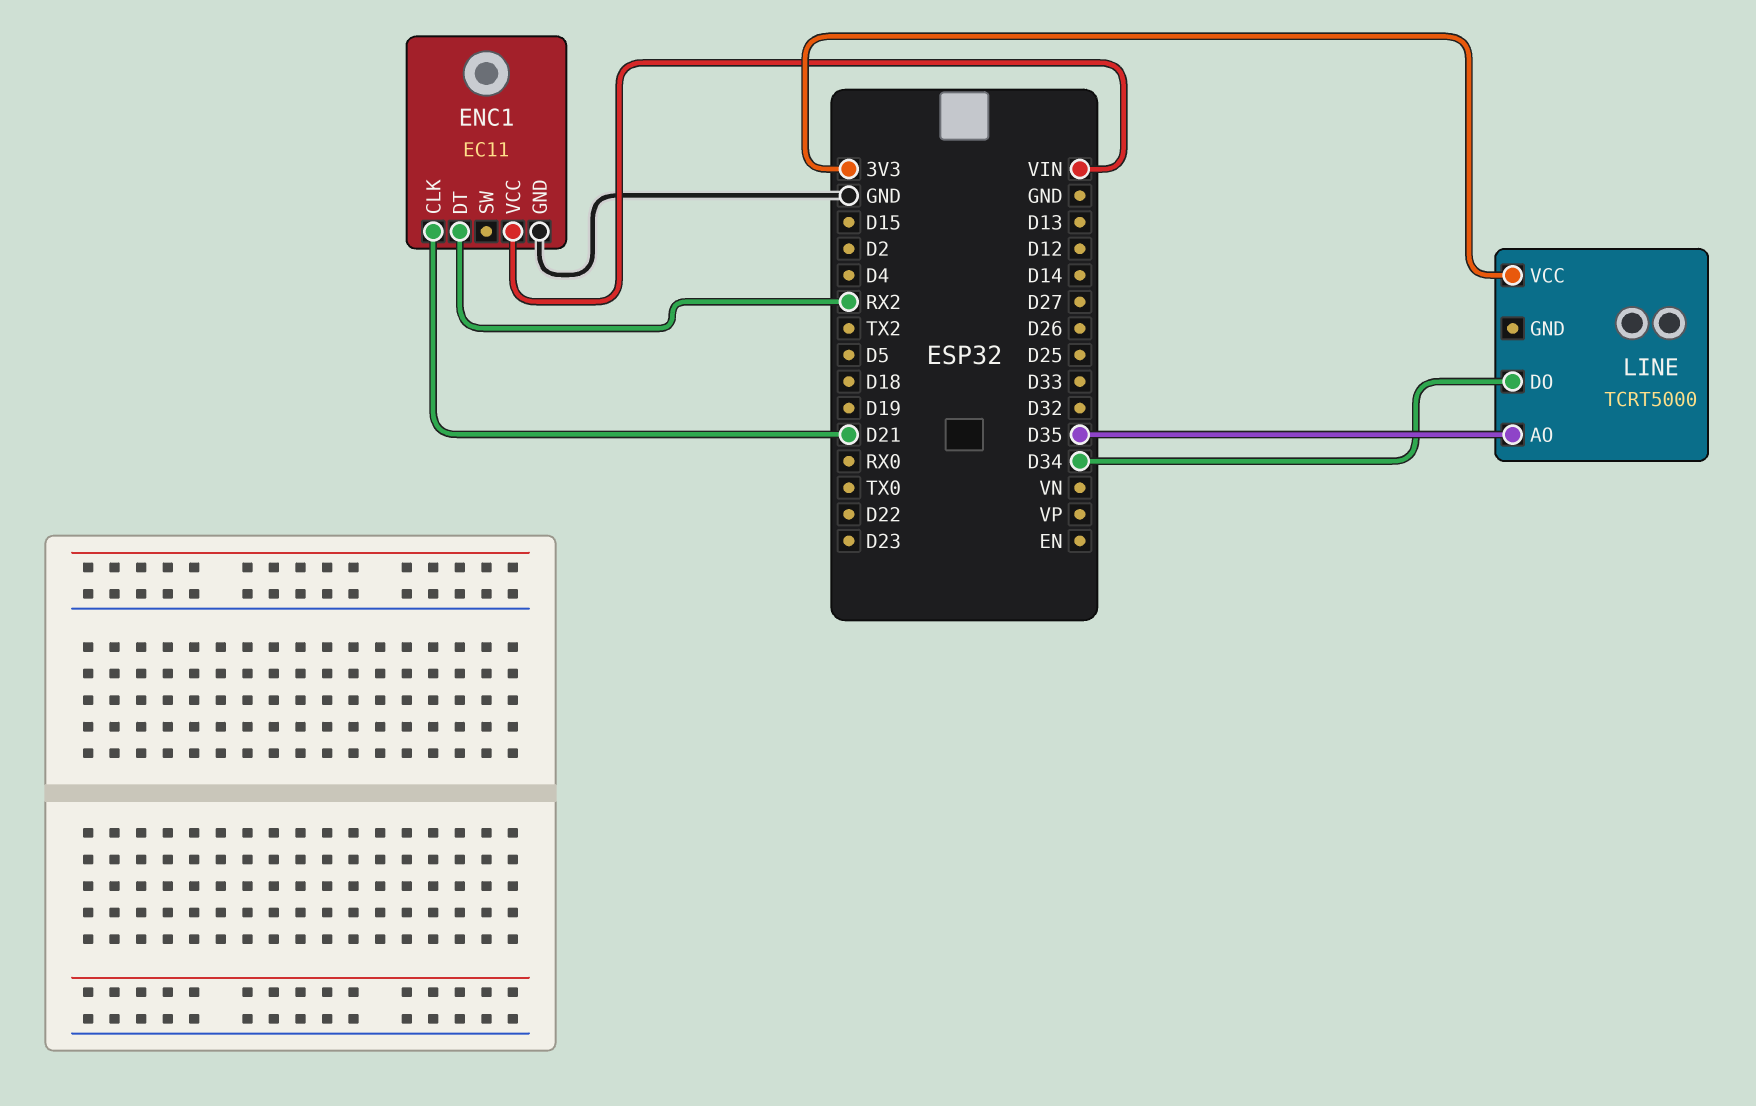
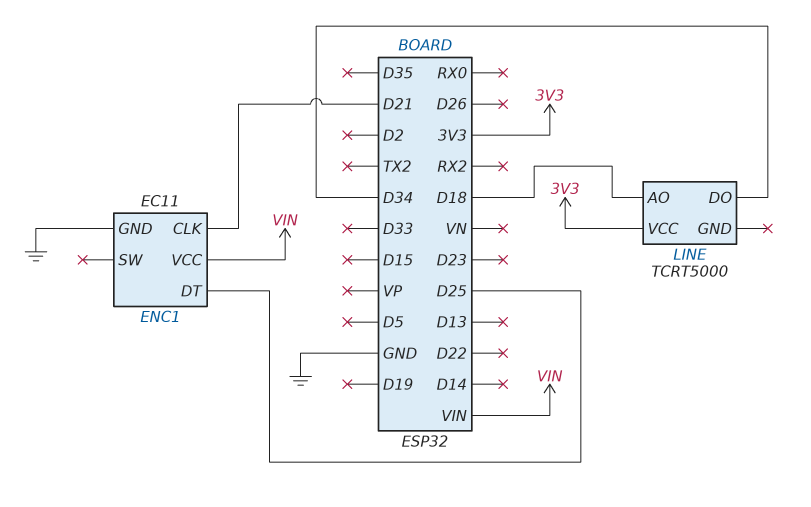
ENC1 pin DT: RX2 -> D25
LINE pin AO: D35 -> D18

